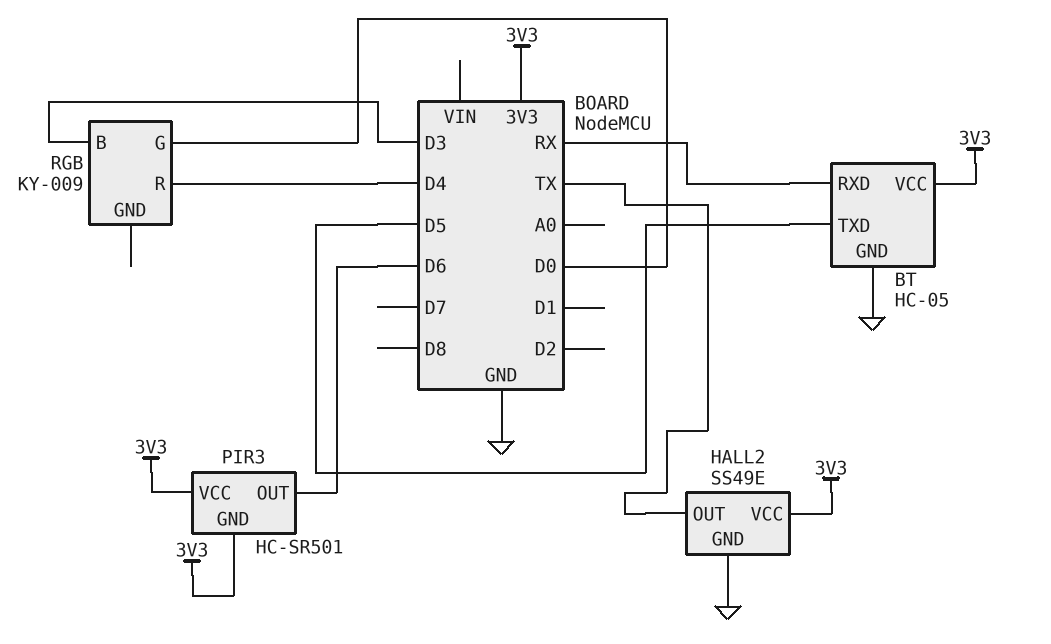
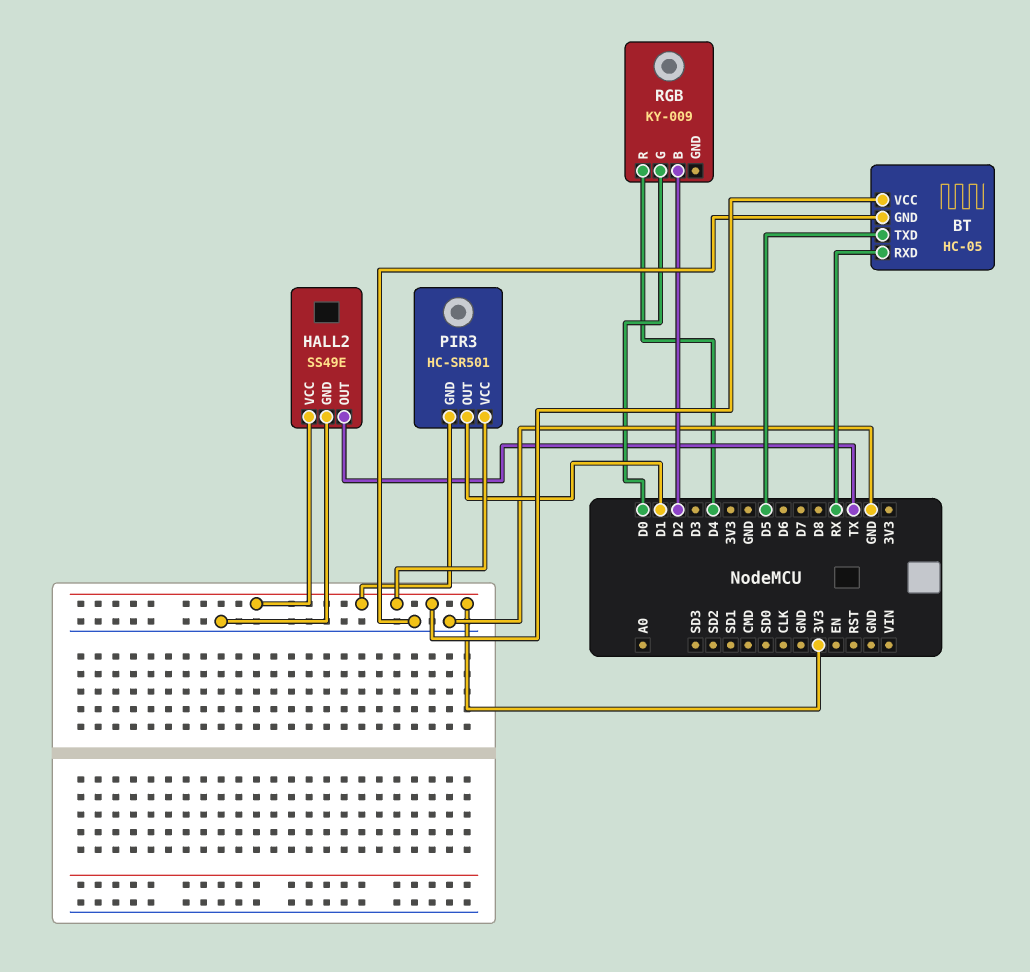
PIR3 pin OUT: D6 -> D1
RGB pin B: D3 -> D2

